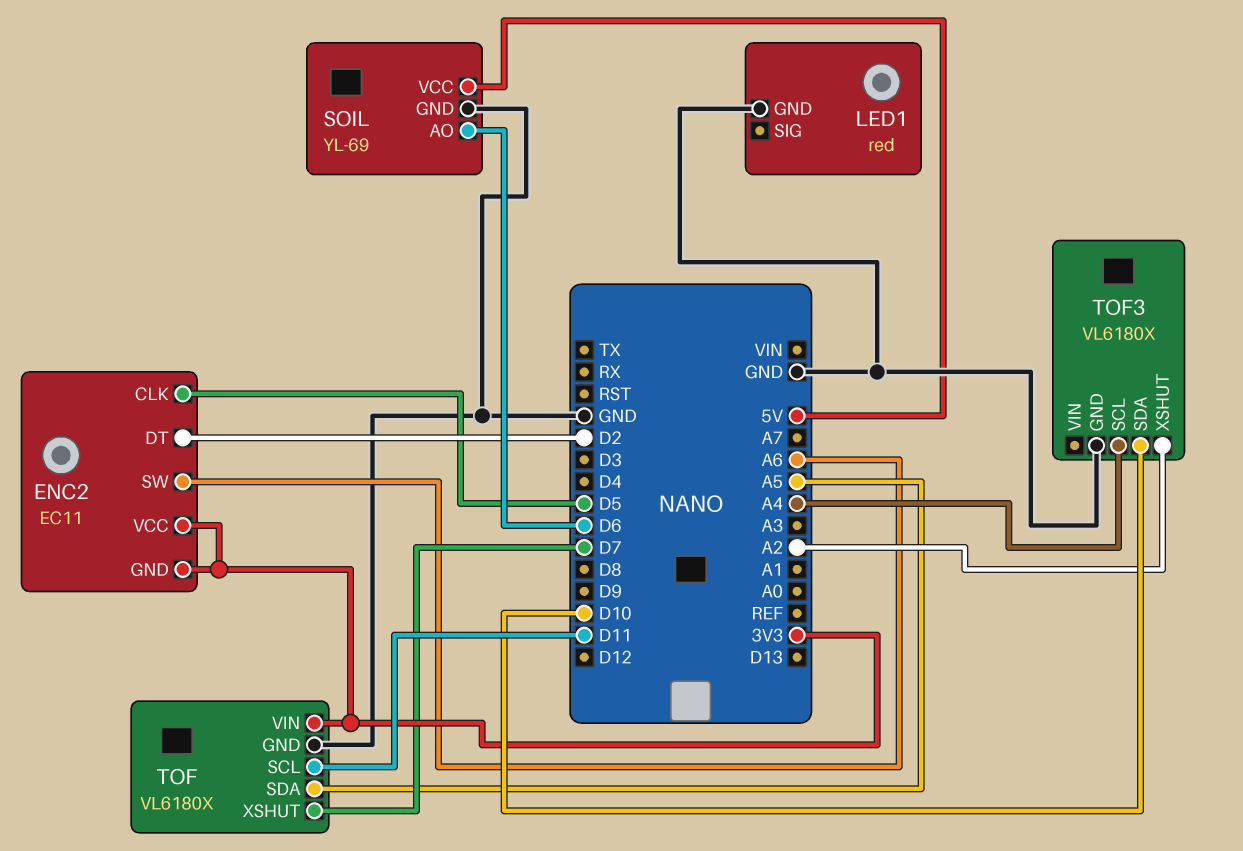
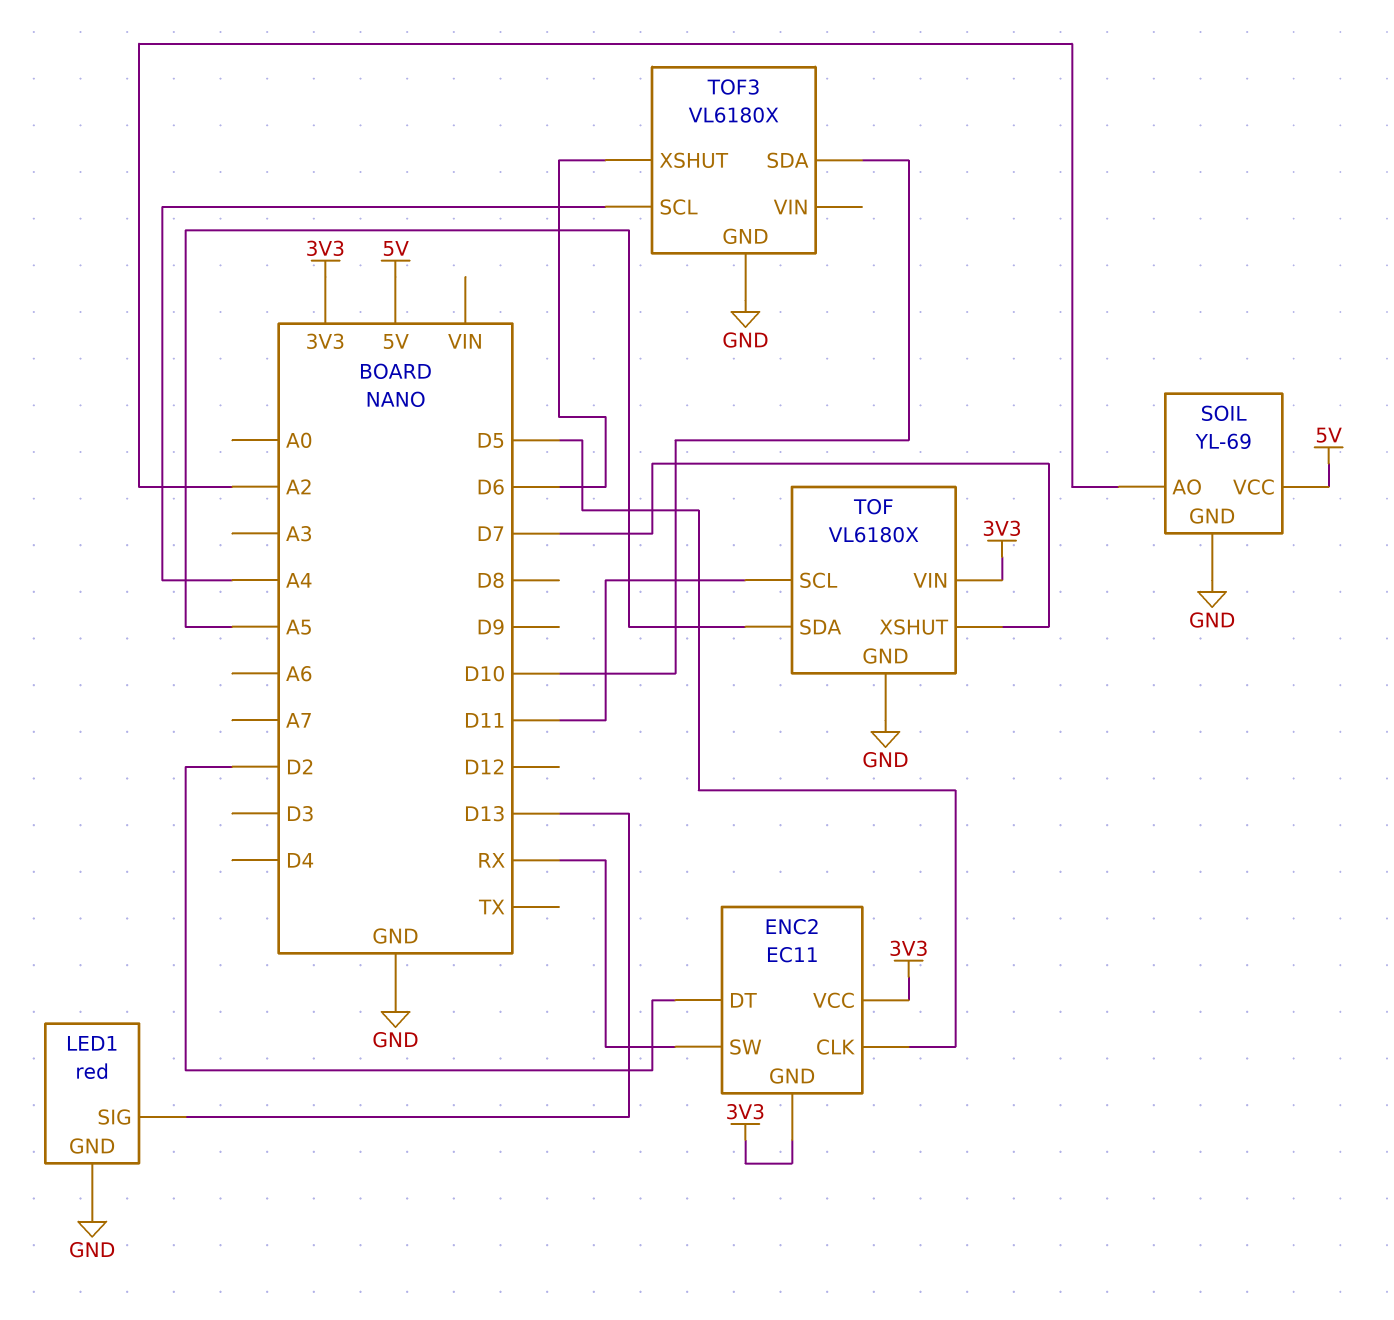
ENC2 pin SW: A6 -> RX
LED1 pin SIG: none -> D13
SOIL pin AO: D6 -> A2
TOF3 pin XSHUT: A2 -> D6

